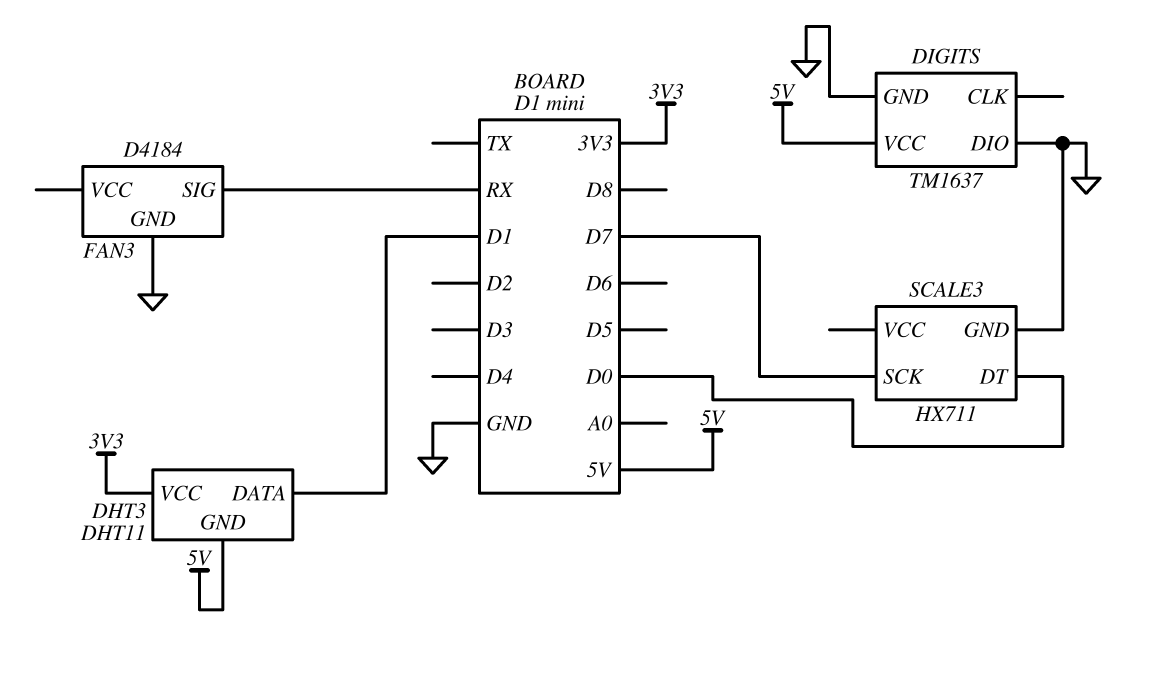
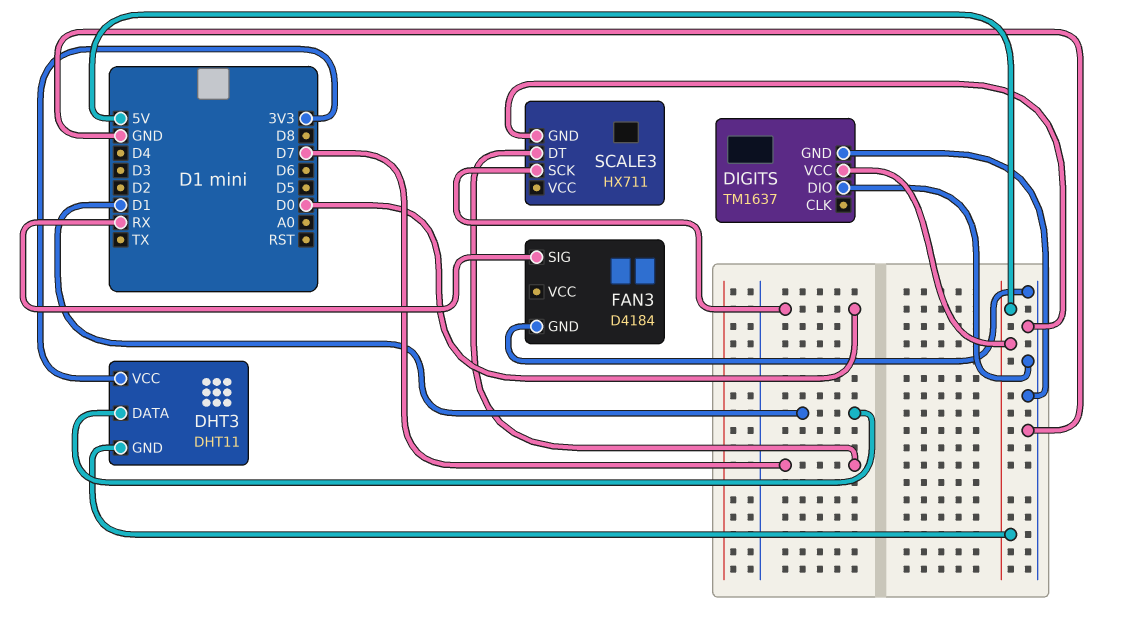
SCALE3 pin DT: D0 -> D7
SCALE3 pin SCK: D7 -> D0

